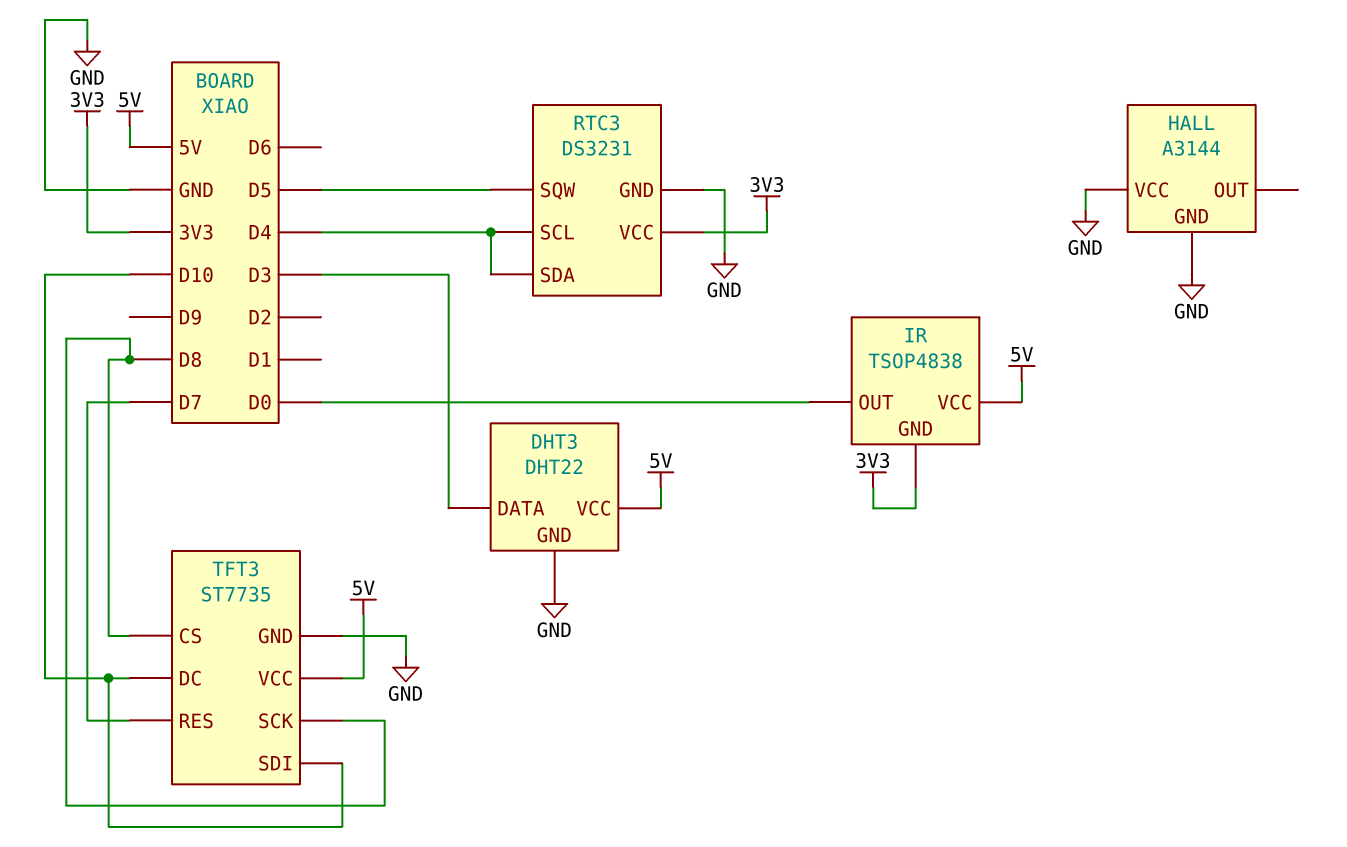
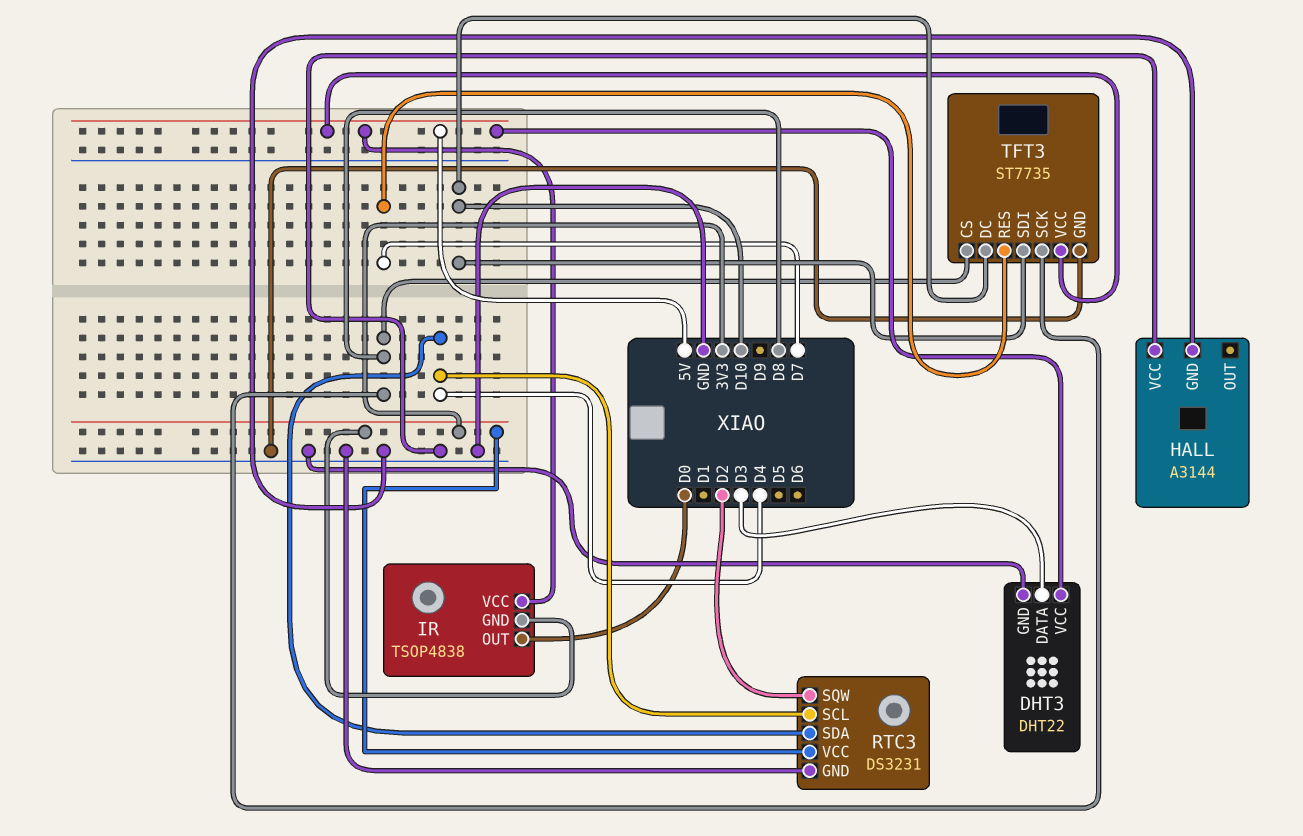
RTC3 pin SQW: D5 -> D2

